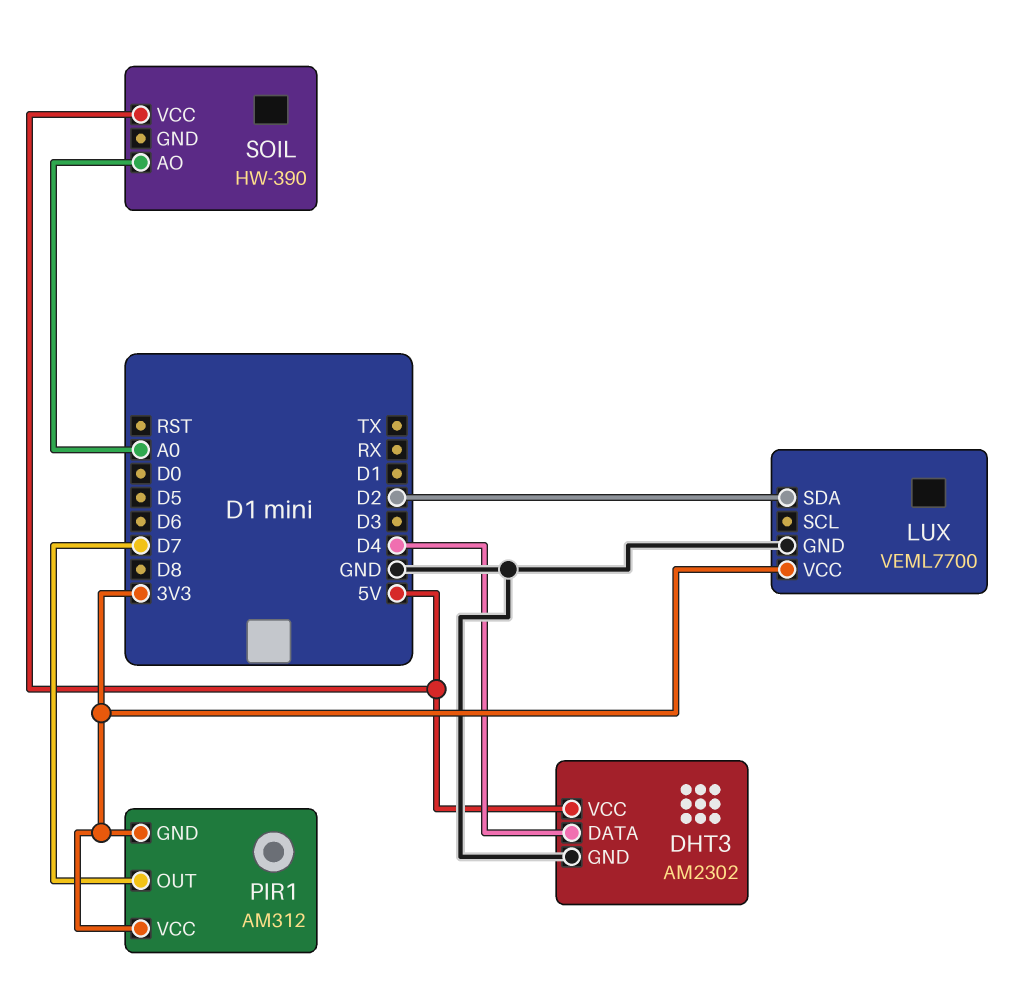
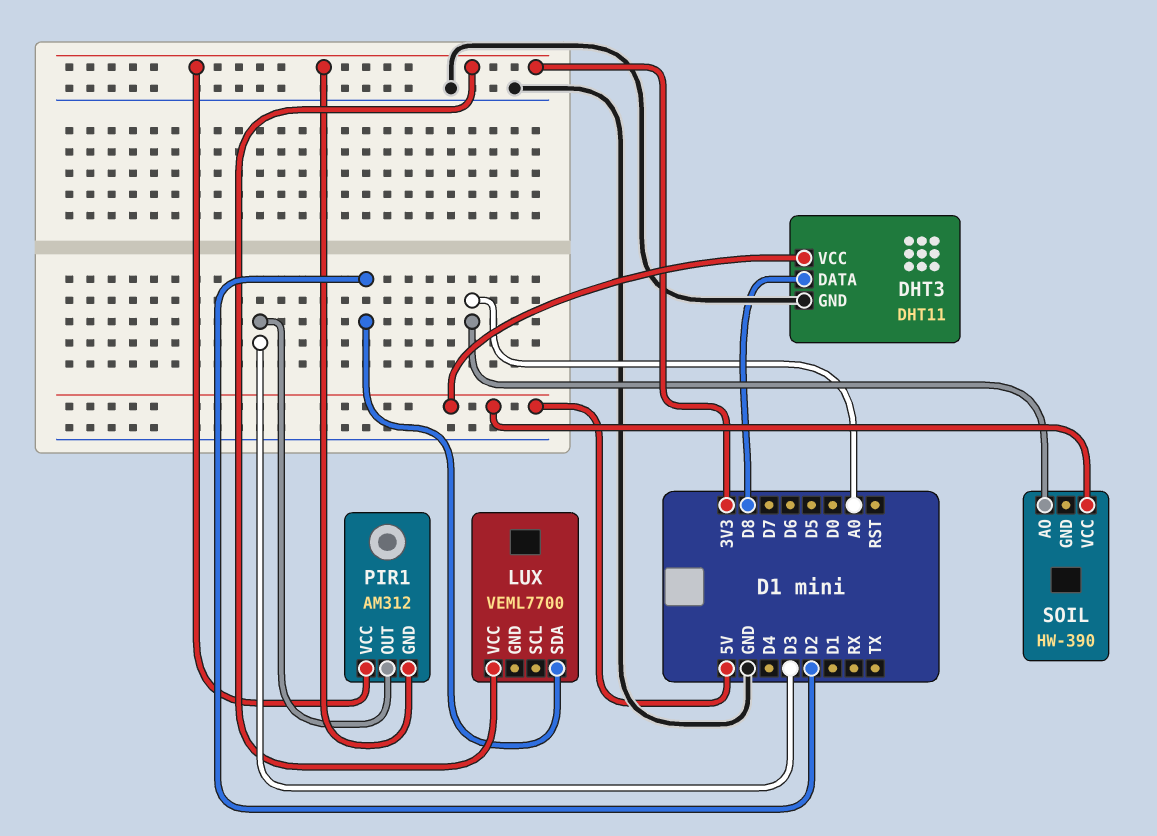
DHT3: AM2302 -> DHT11
DHT3 pin DATA: D4 -> D8
LUX pin GND: GND -> none
PIR1 pin OUT: D7 -> D3

